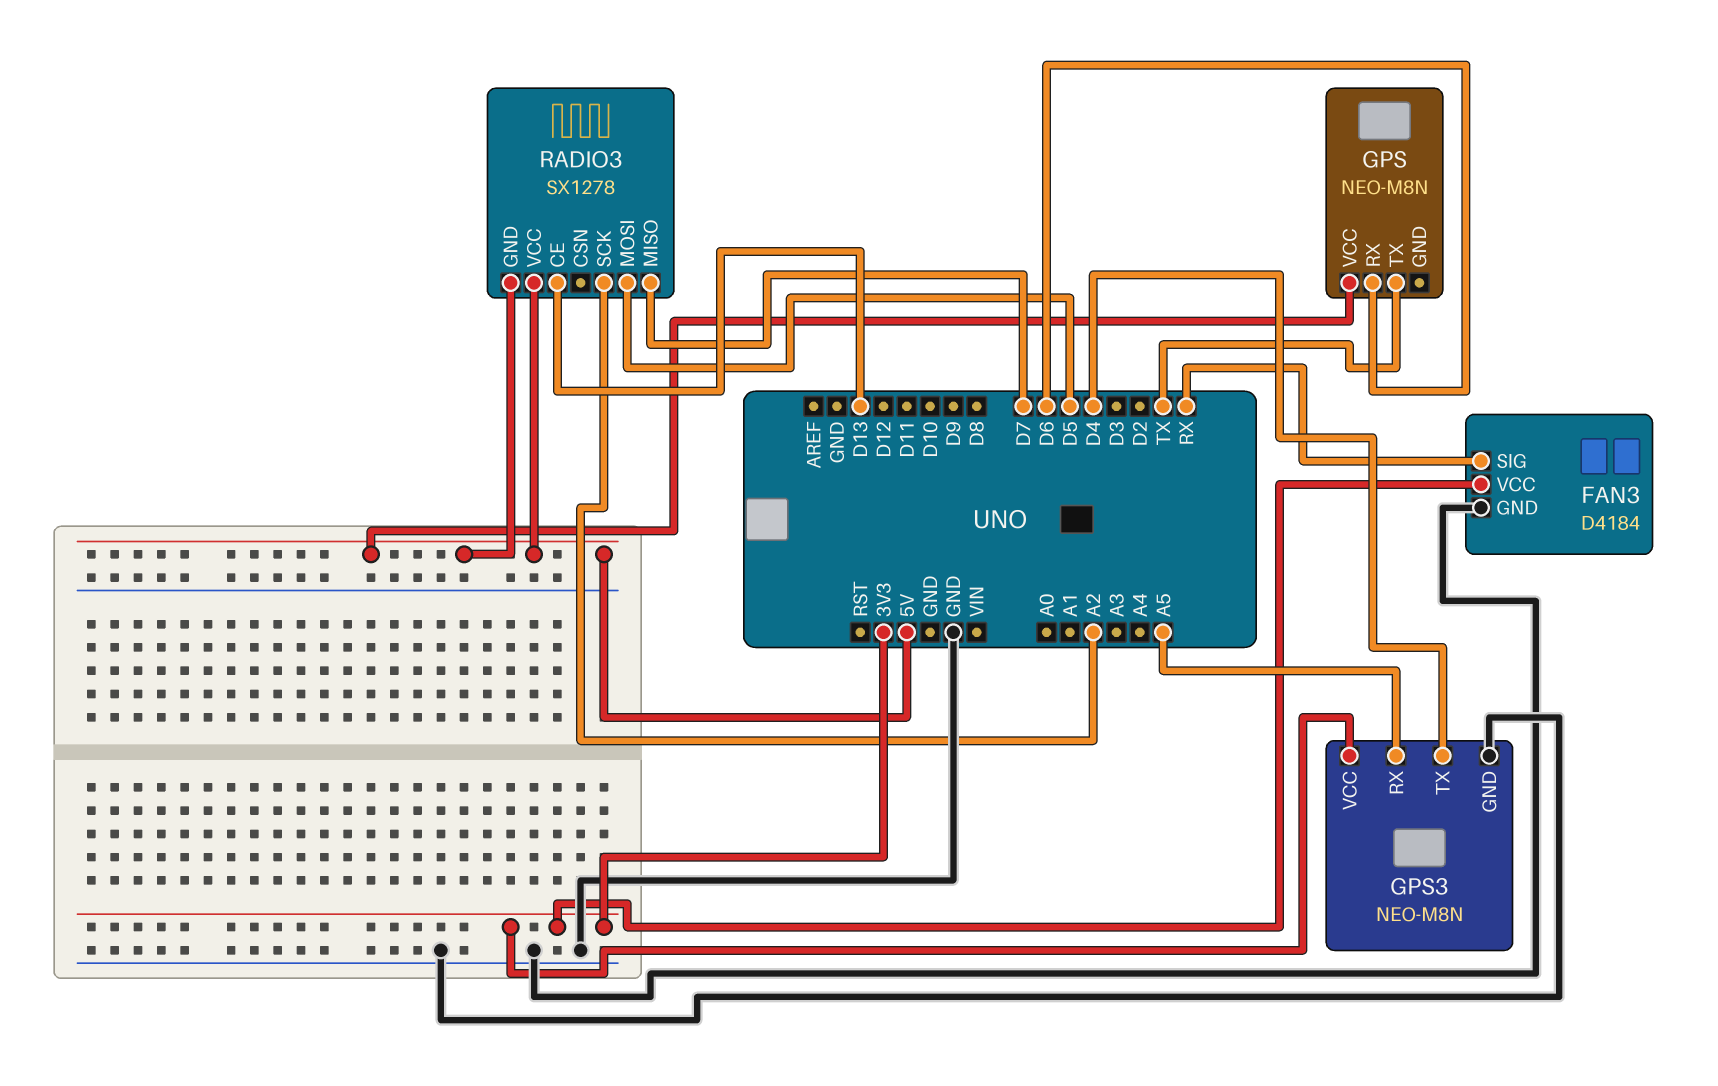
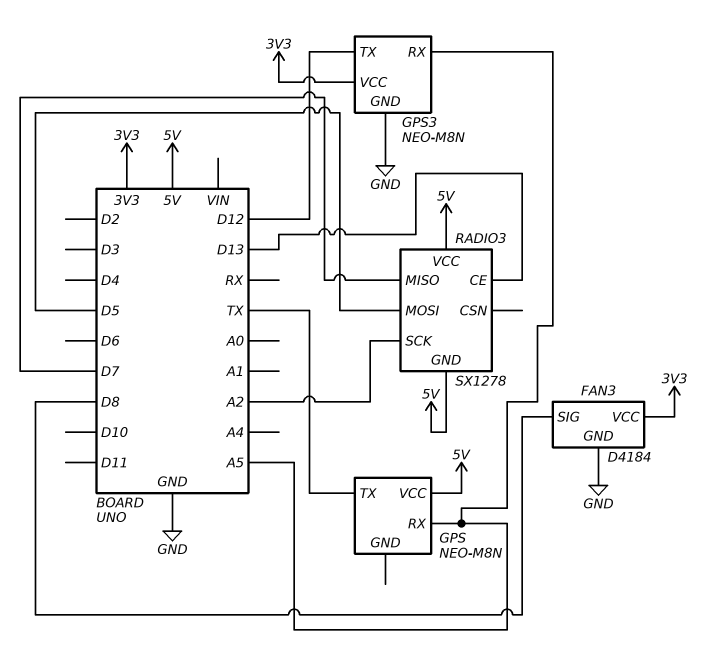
FAN3 pin SIG: RX -> D8
GPS pin RX: D6 -> A5
GPS3 pin TX: D4 -> D12

